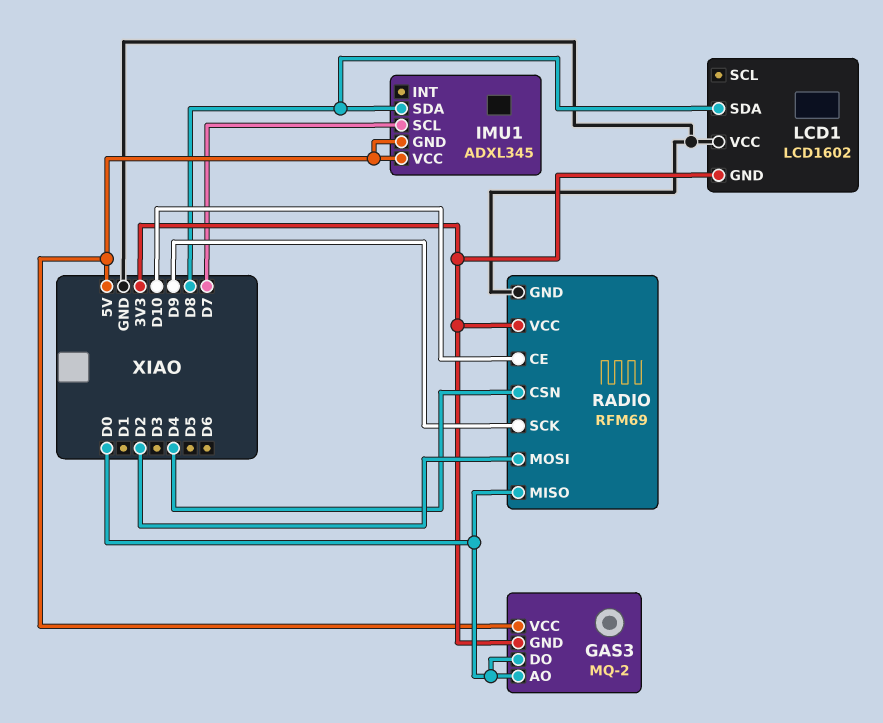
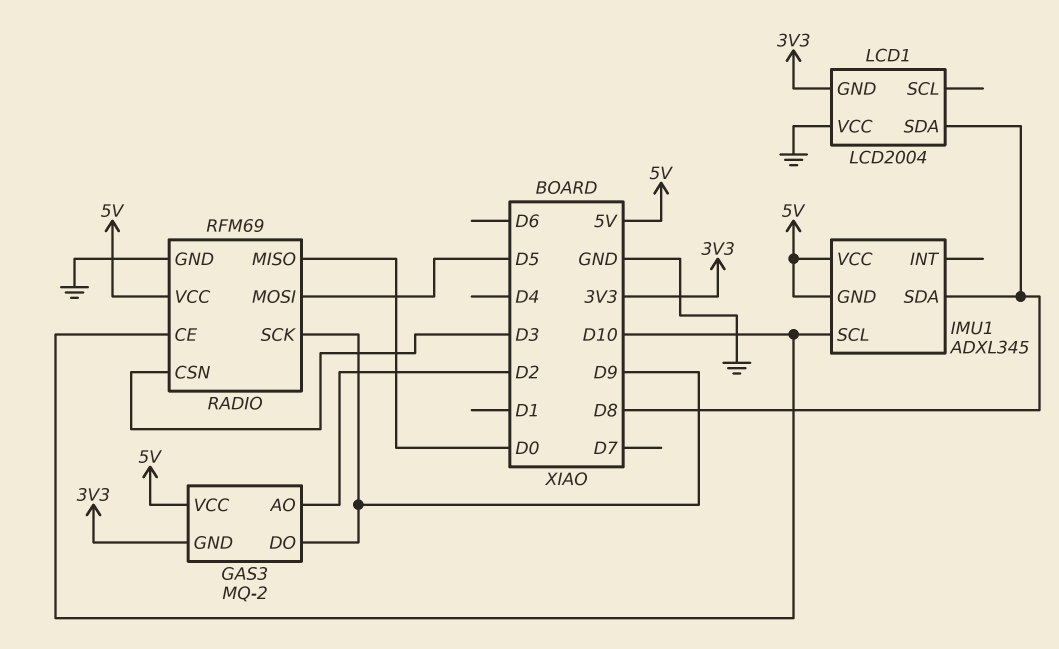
GAS3 pin AO: D0 -> D2
GAS3 pin DO: D0 -> D9
IMU1 pin SCL: D7 -> D10
LCD1: LCD1602 -> LCD2004
RADIO pin CSN: D4 -> D3
RADIO pin MOSI: D2 -> D5
RADIO pin VCC: 3V3 -> 5V

